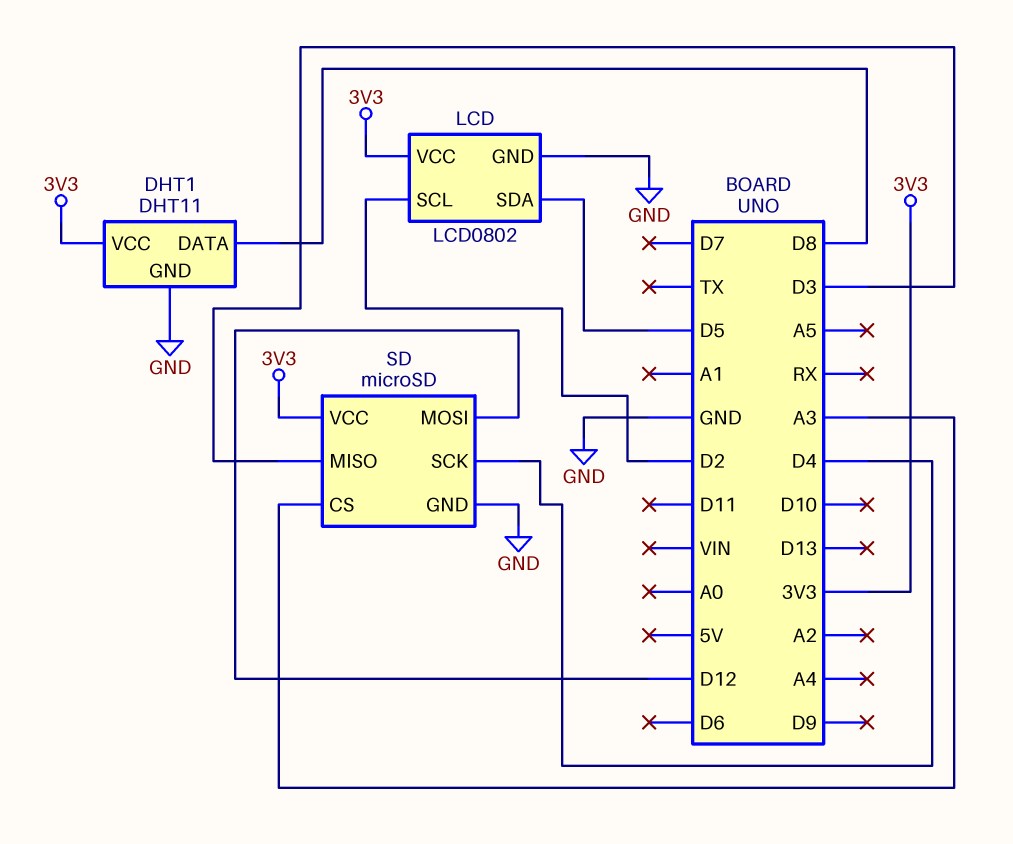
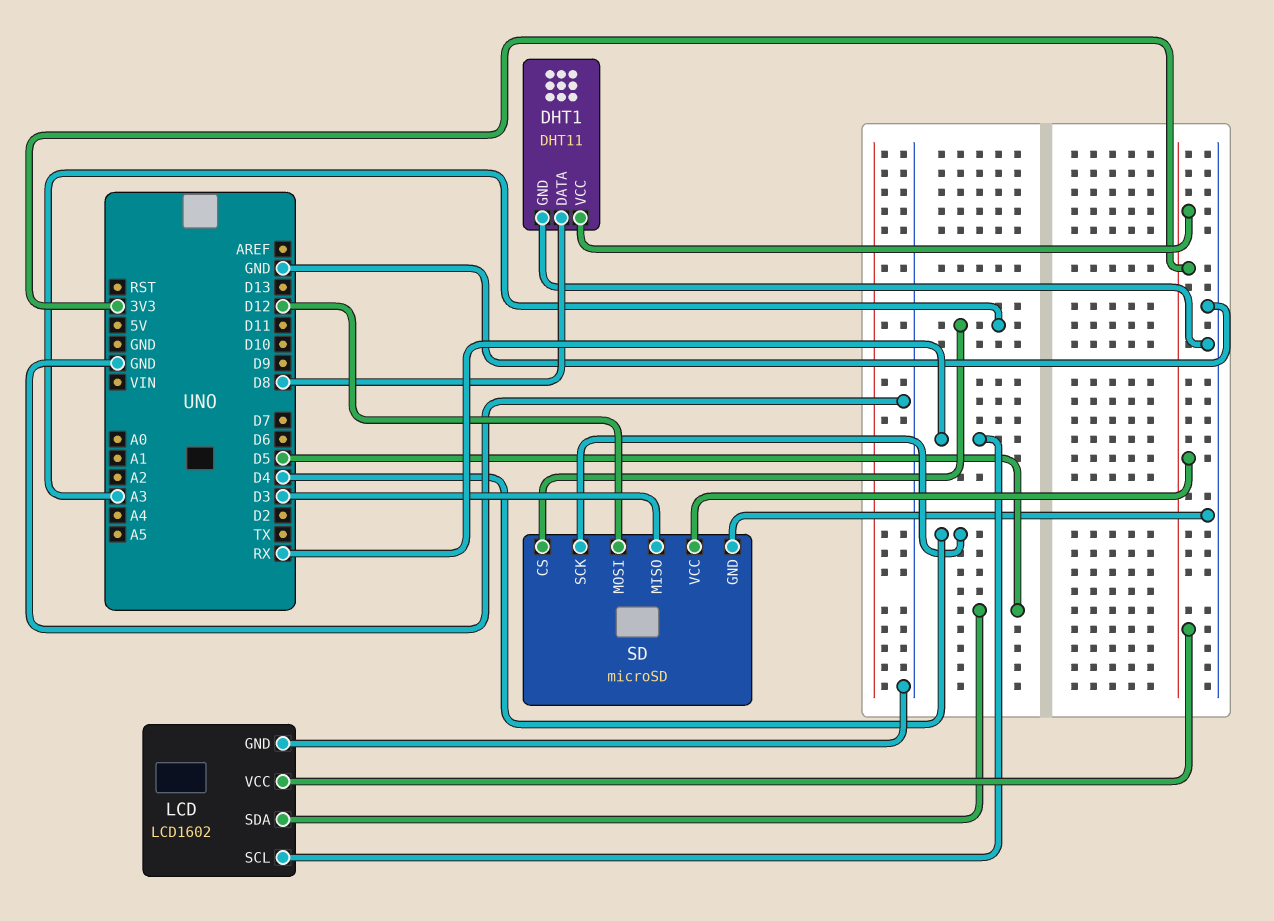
LCD: LCD0802 -> LCD1602
LCD pin SCL: D2 -> RX

